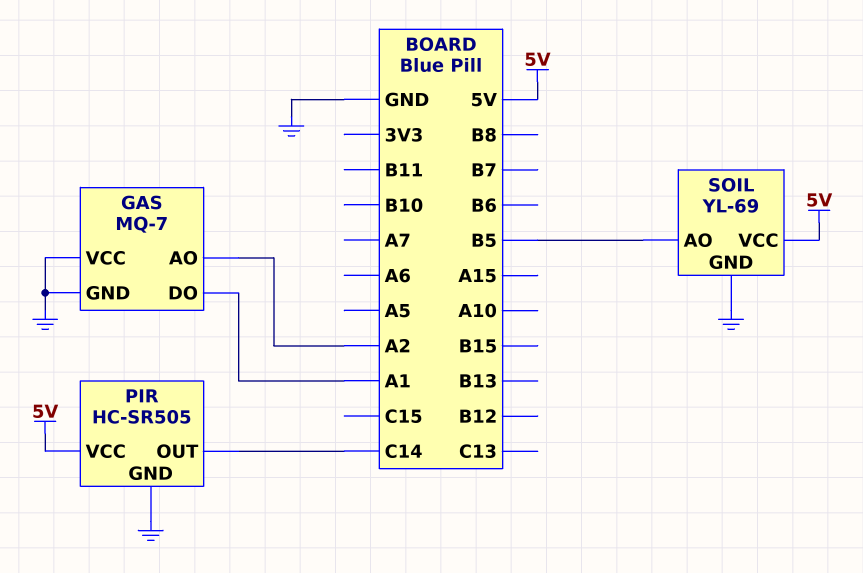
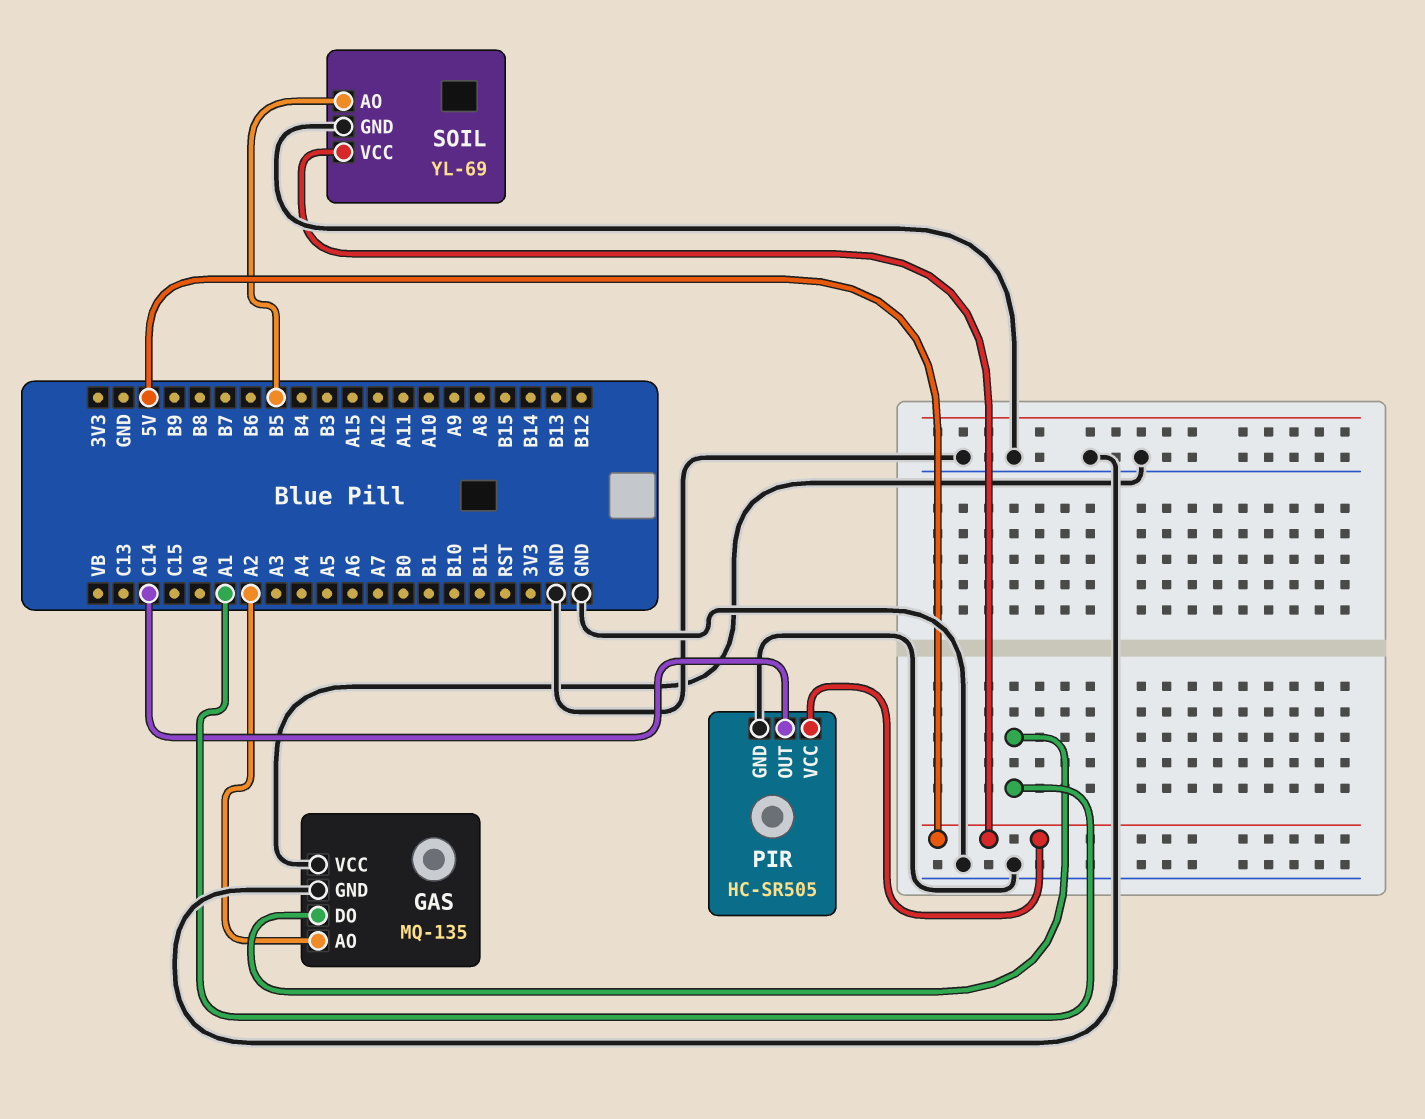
GAS: MQ-7 -> MQ-135

